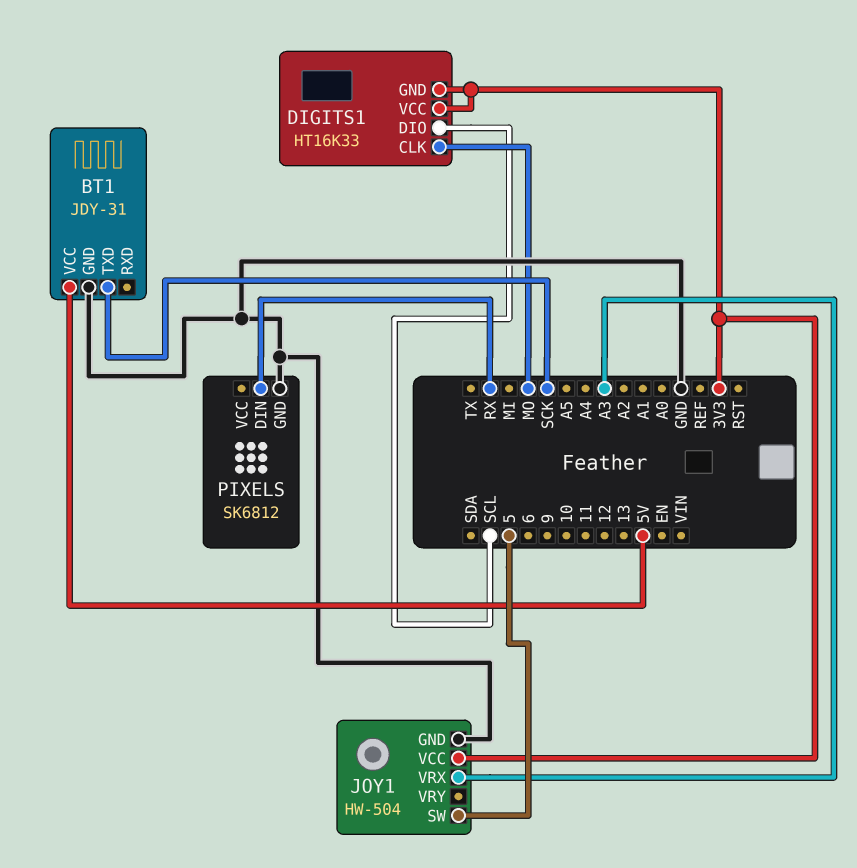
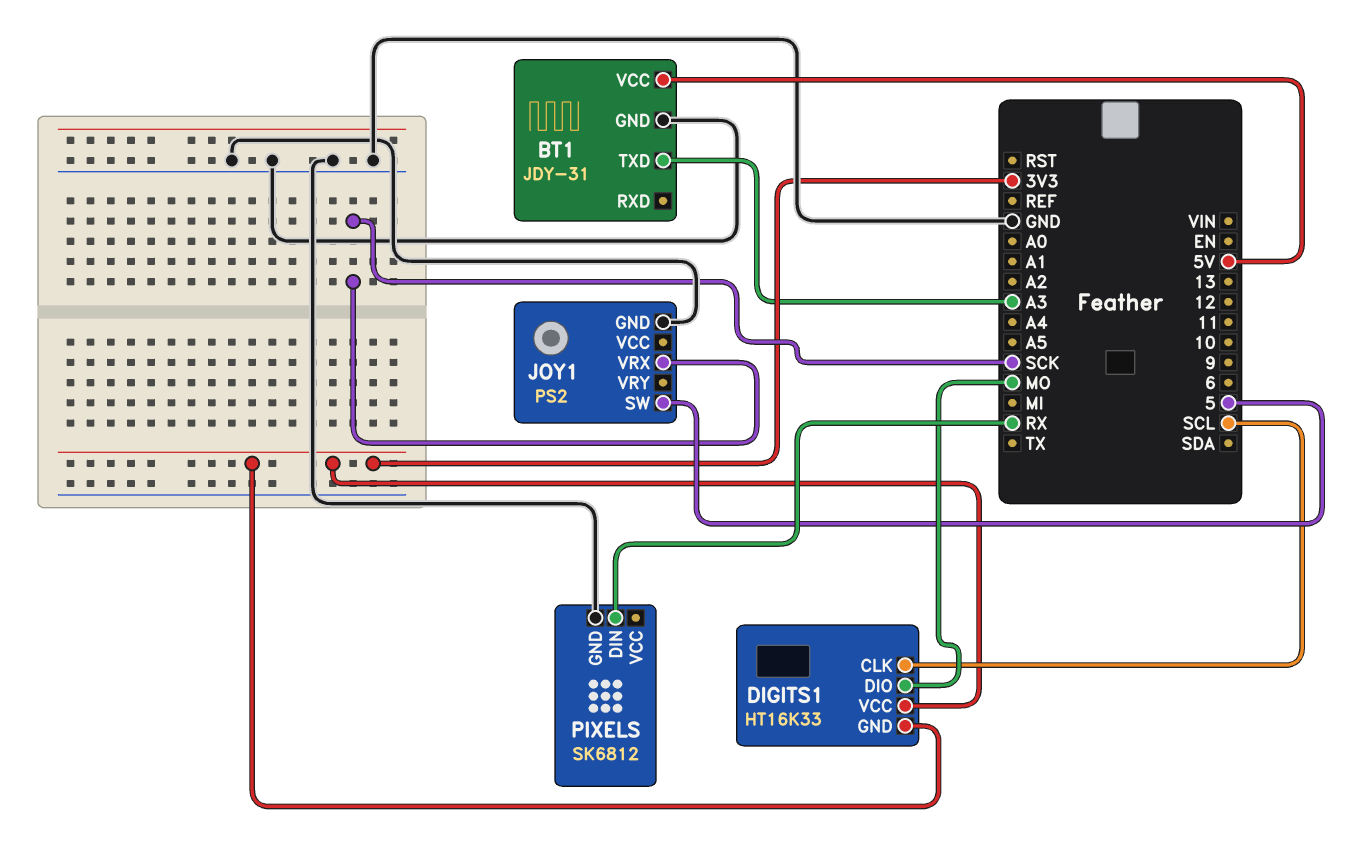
BT1 pin TXD: SCK -> A3
DIGITS1 pin CLK: MO -> SCL
DIGITS1 pin DIO: SCL -> MO
JOY1: HW-504 -> PS2
JOY1 pin VCC: 3V3 -> none
JOY1 pin VRX: A3 -> SCK

